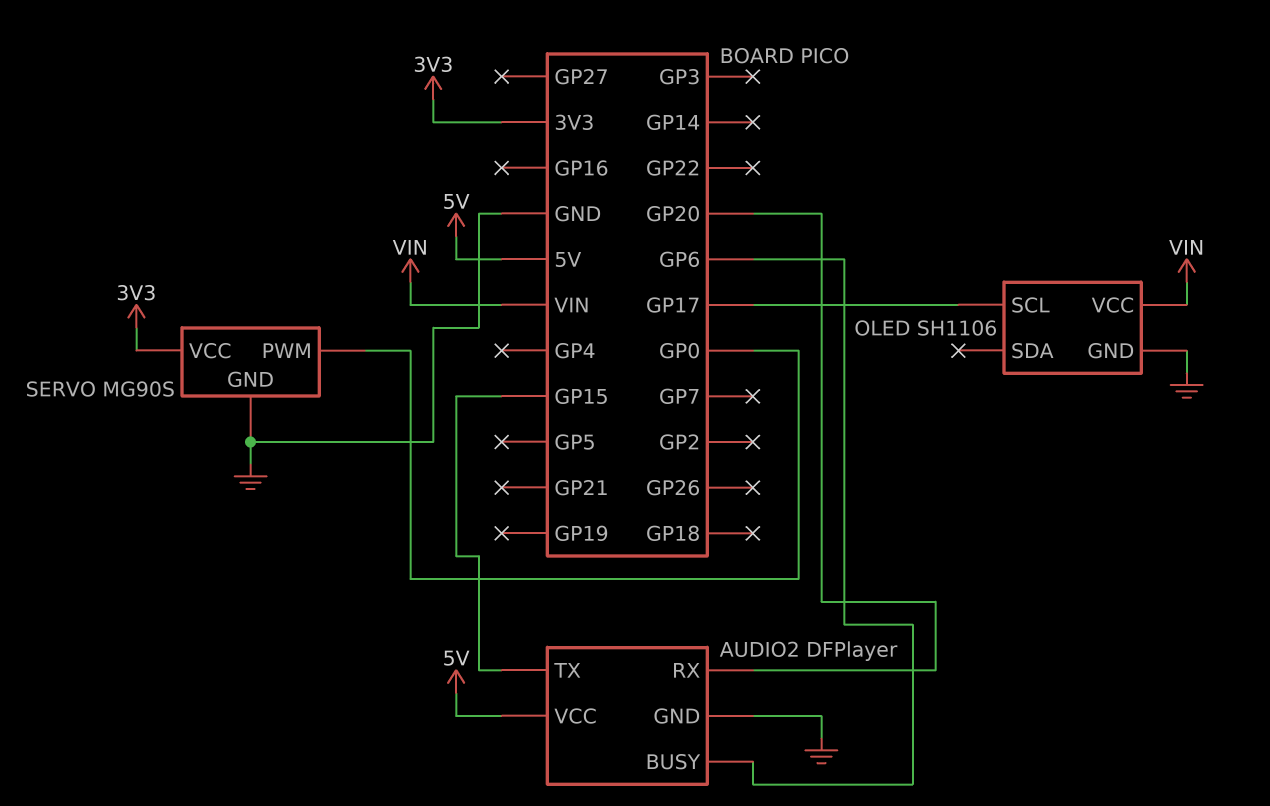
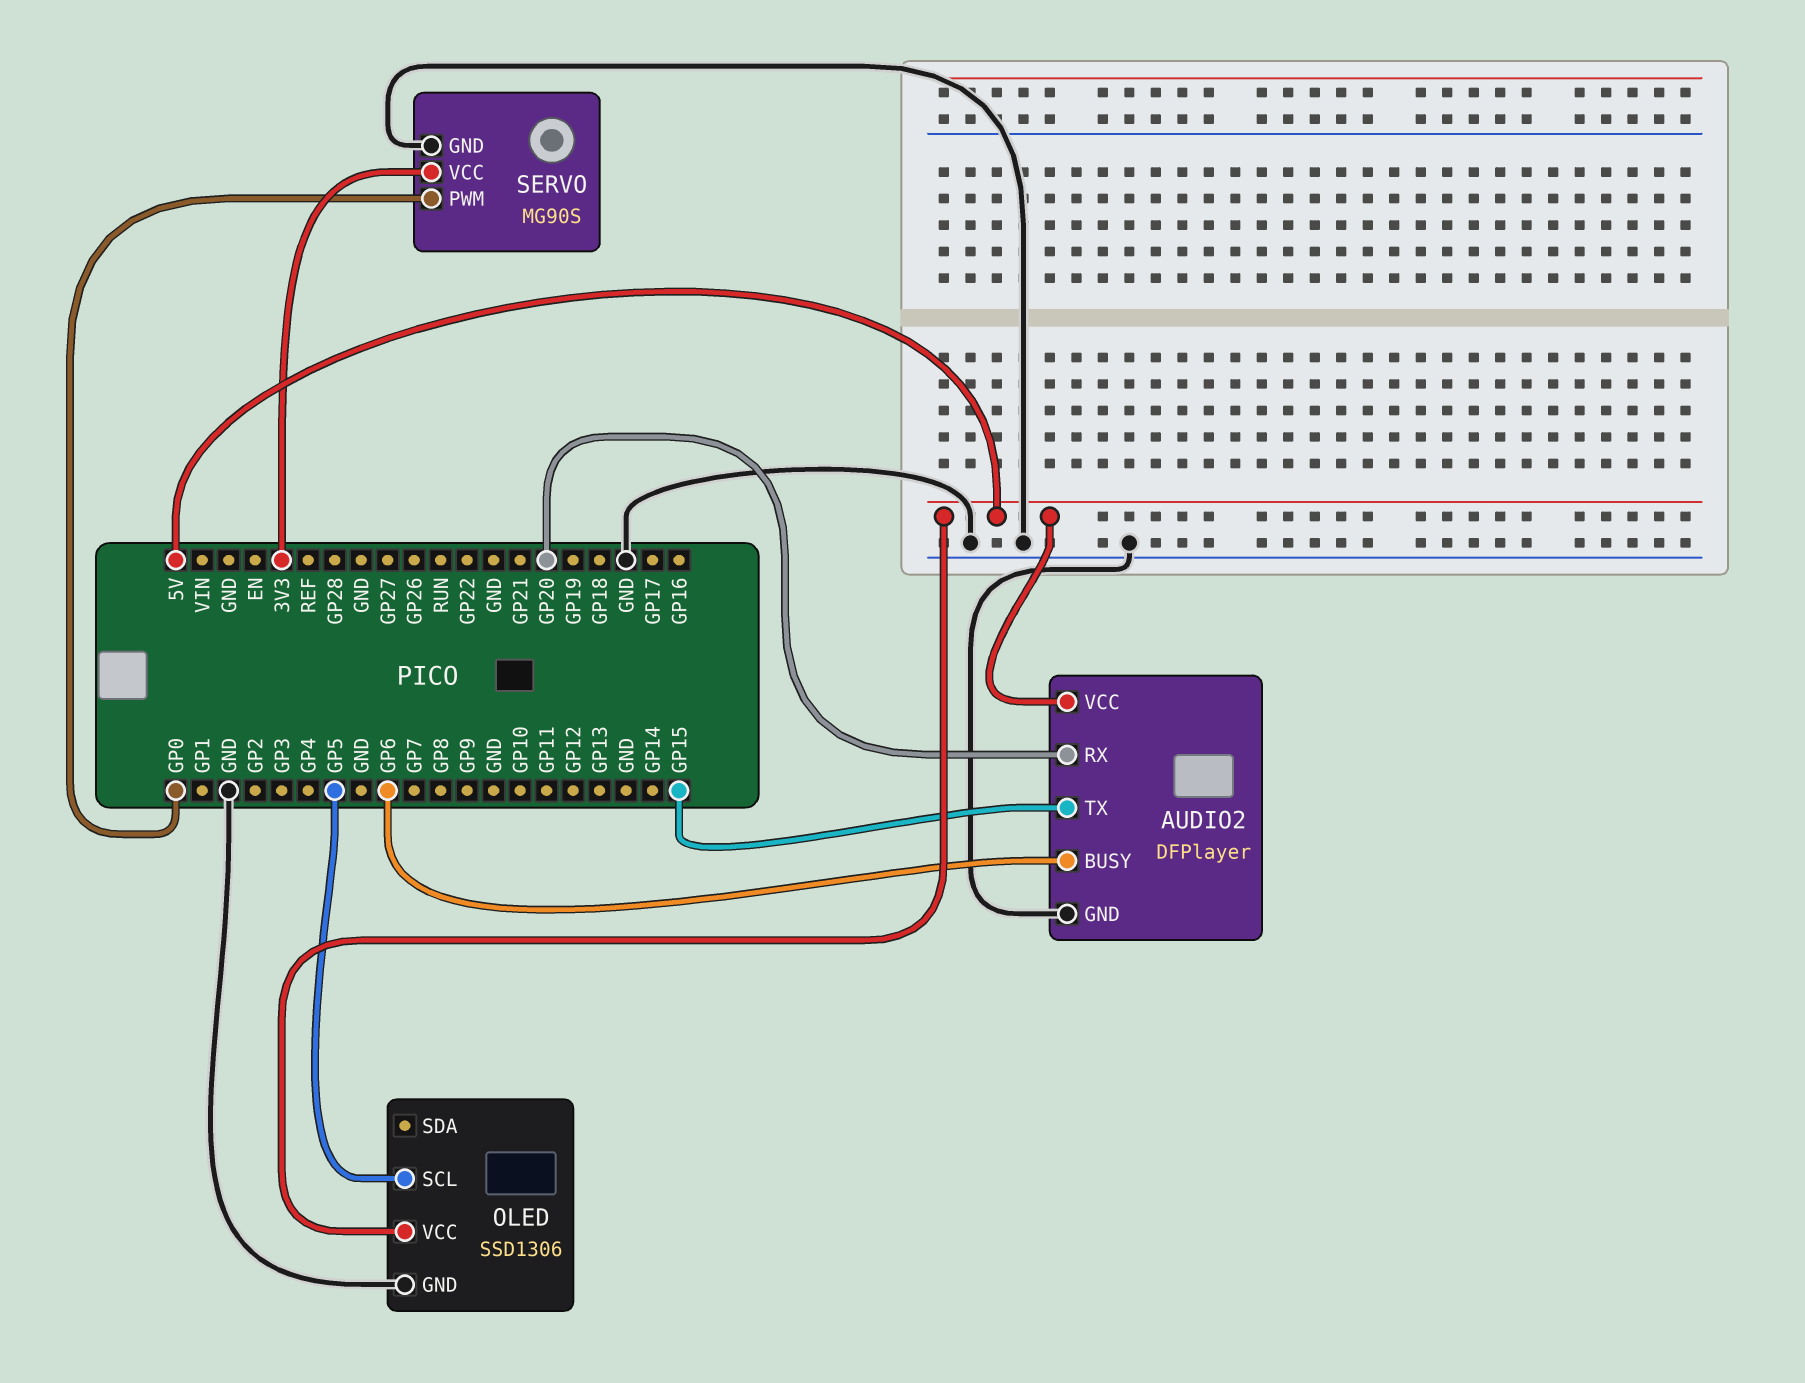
OLED: SH1106 -> SSD1306
OLED pin SCL: GP17 -> GP5
OLED pin VCC: VIN -> 5V

